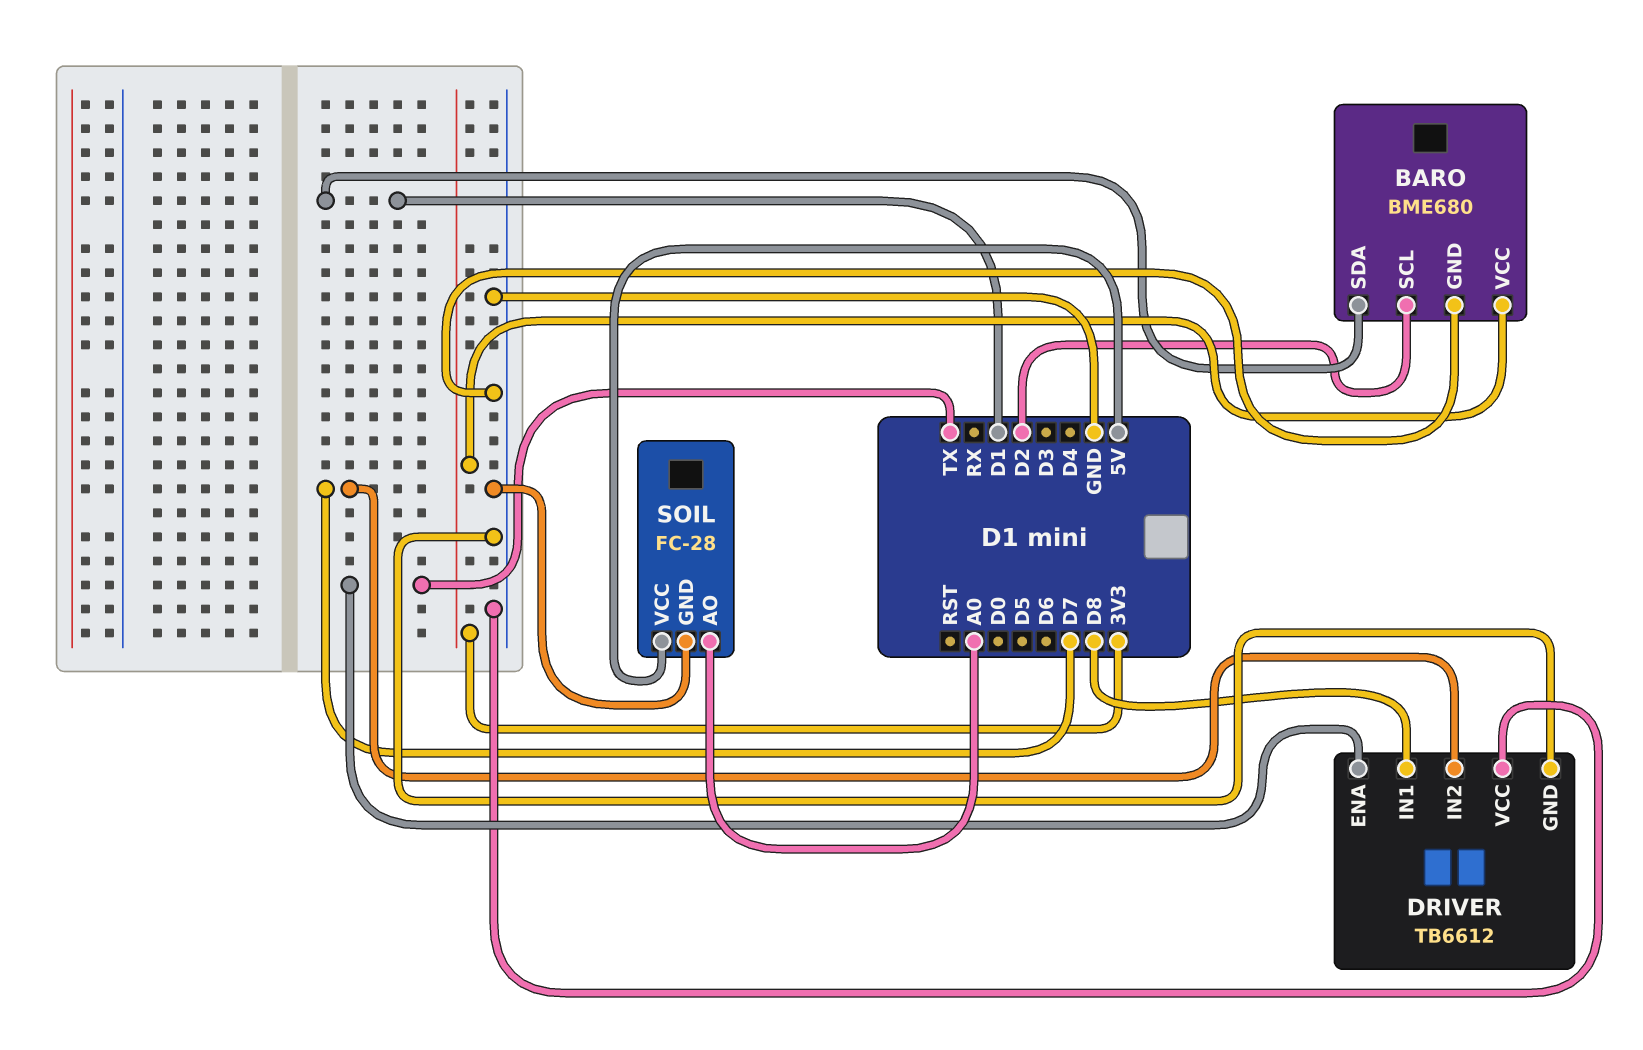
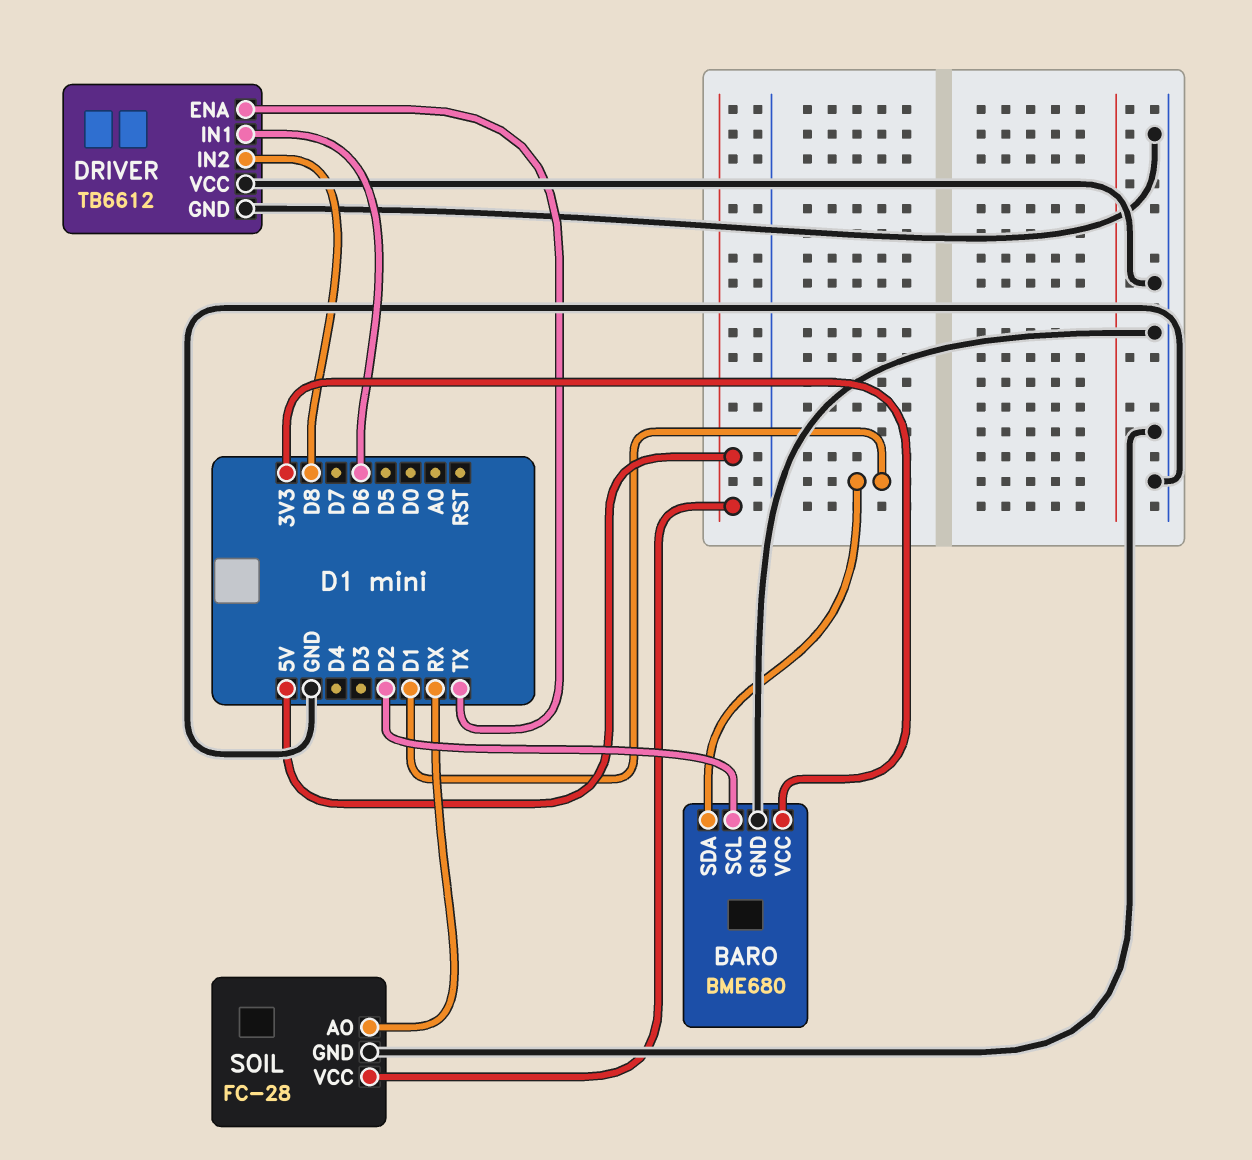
DRIVER pin IN1: D8 -> D6
DRIVER pin IN2: D7 -> D8
SOIL pin AO: A0 -> RX

